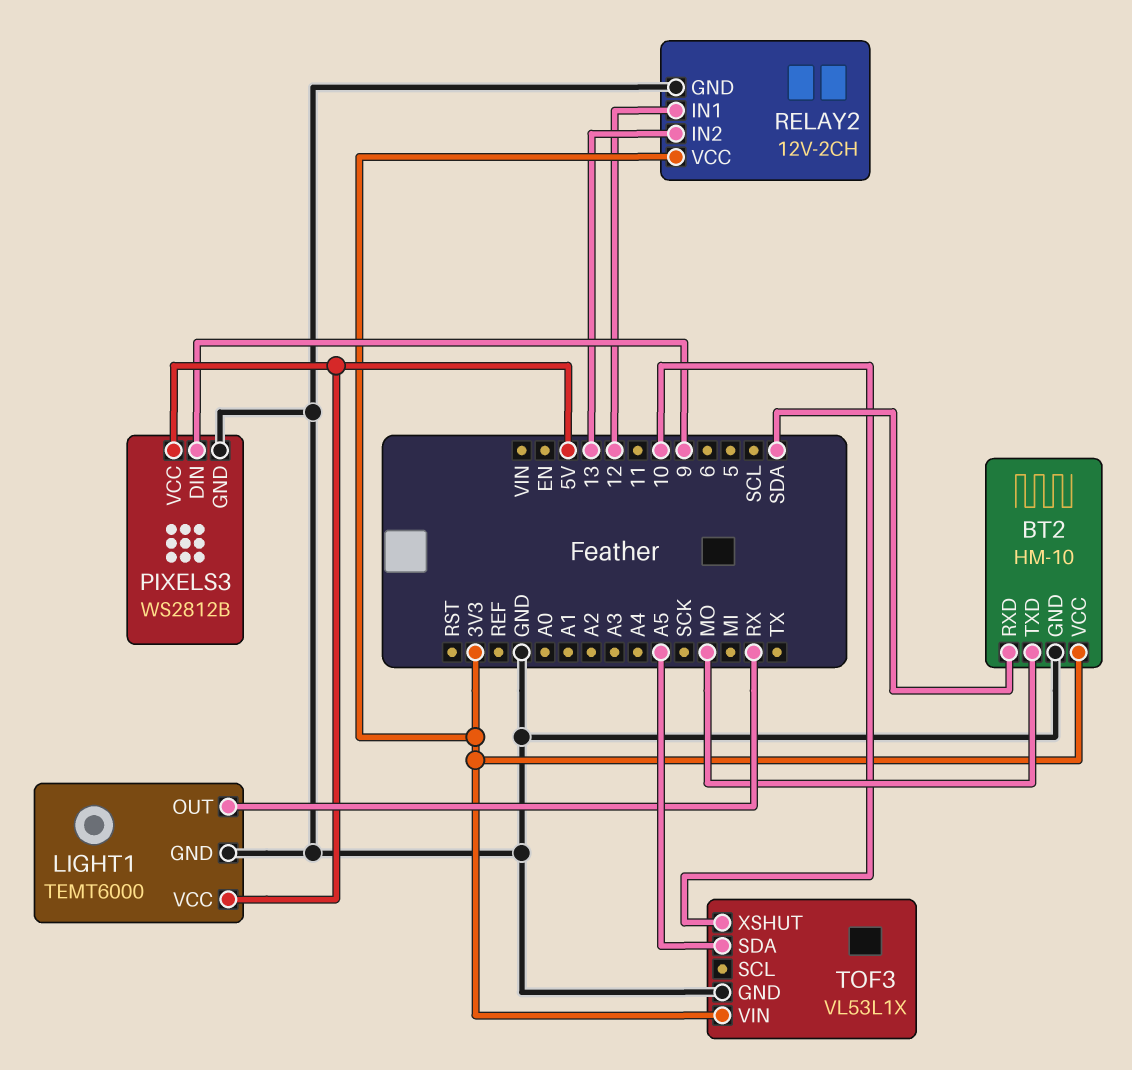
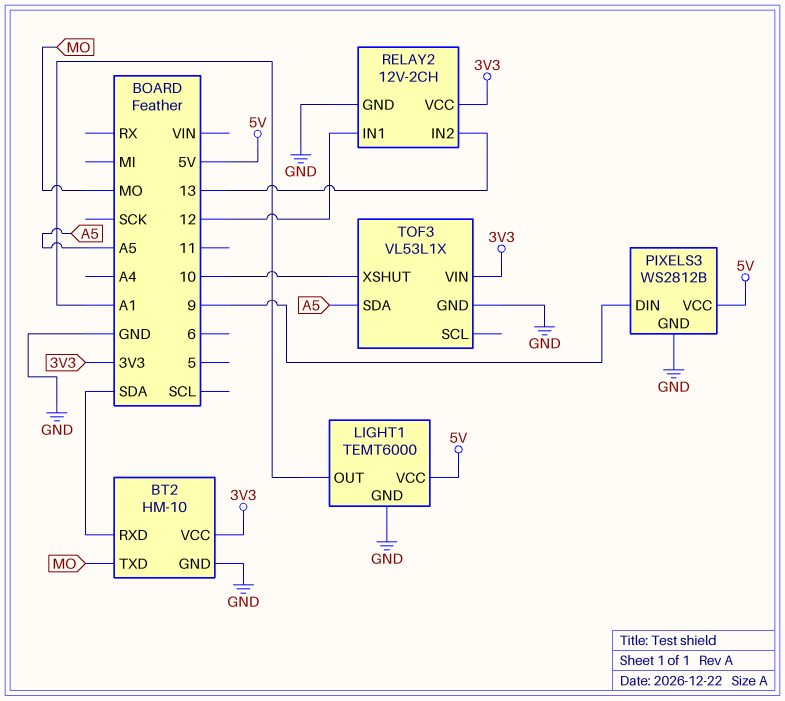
LIGHT1 pin OUT: RX -> A1

